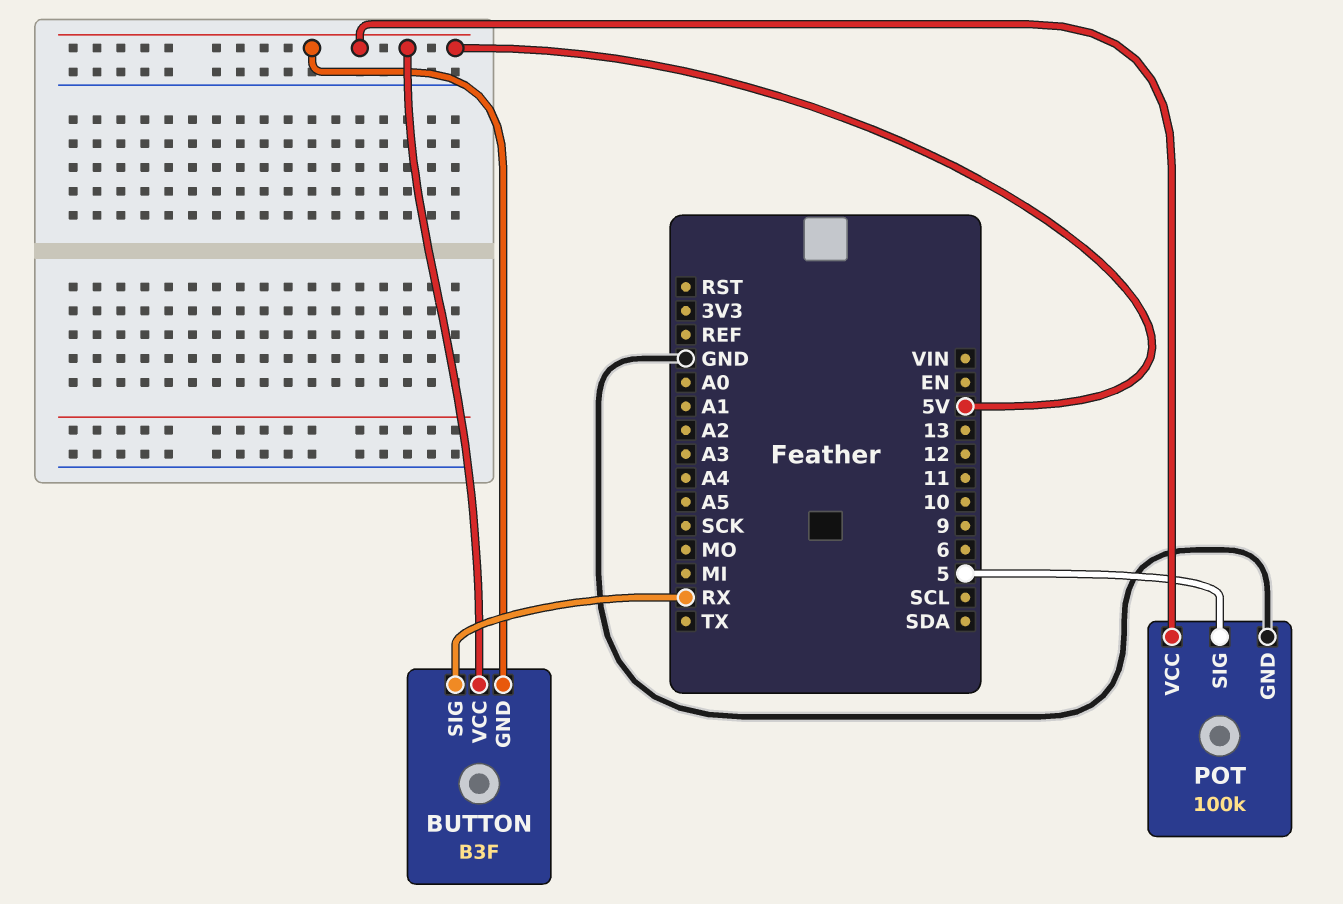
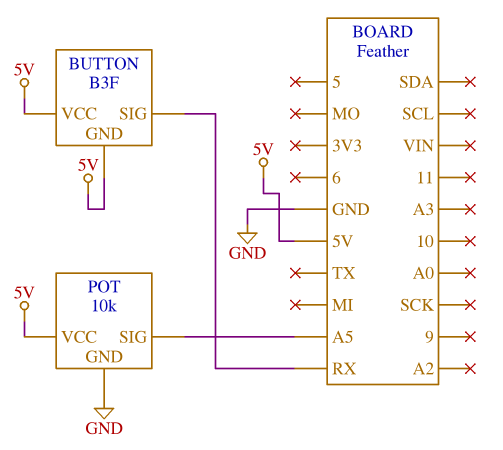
POT: 100k -> 10k
POT pin SIG: 5 -> A5

